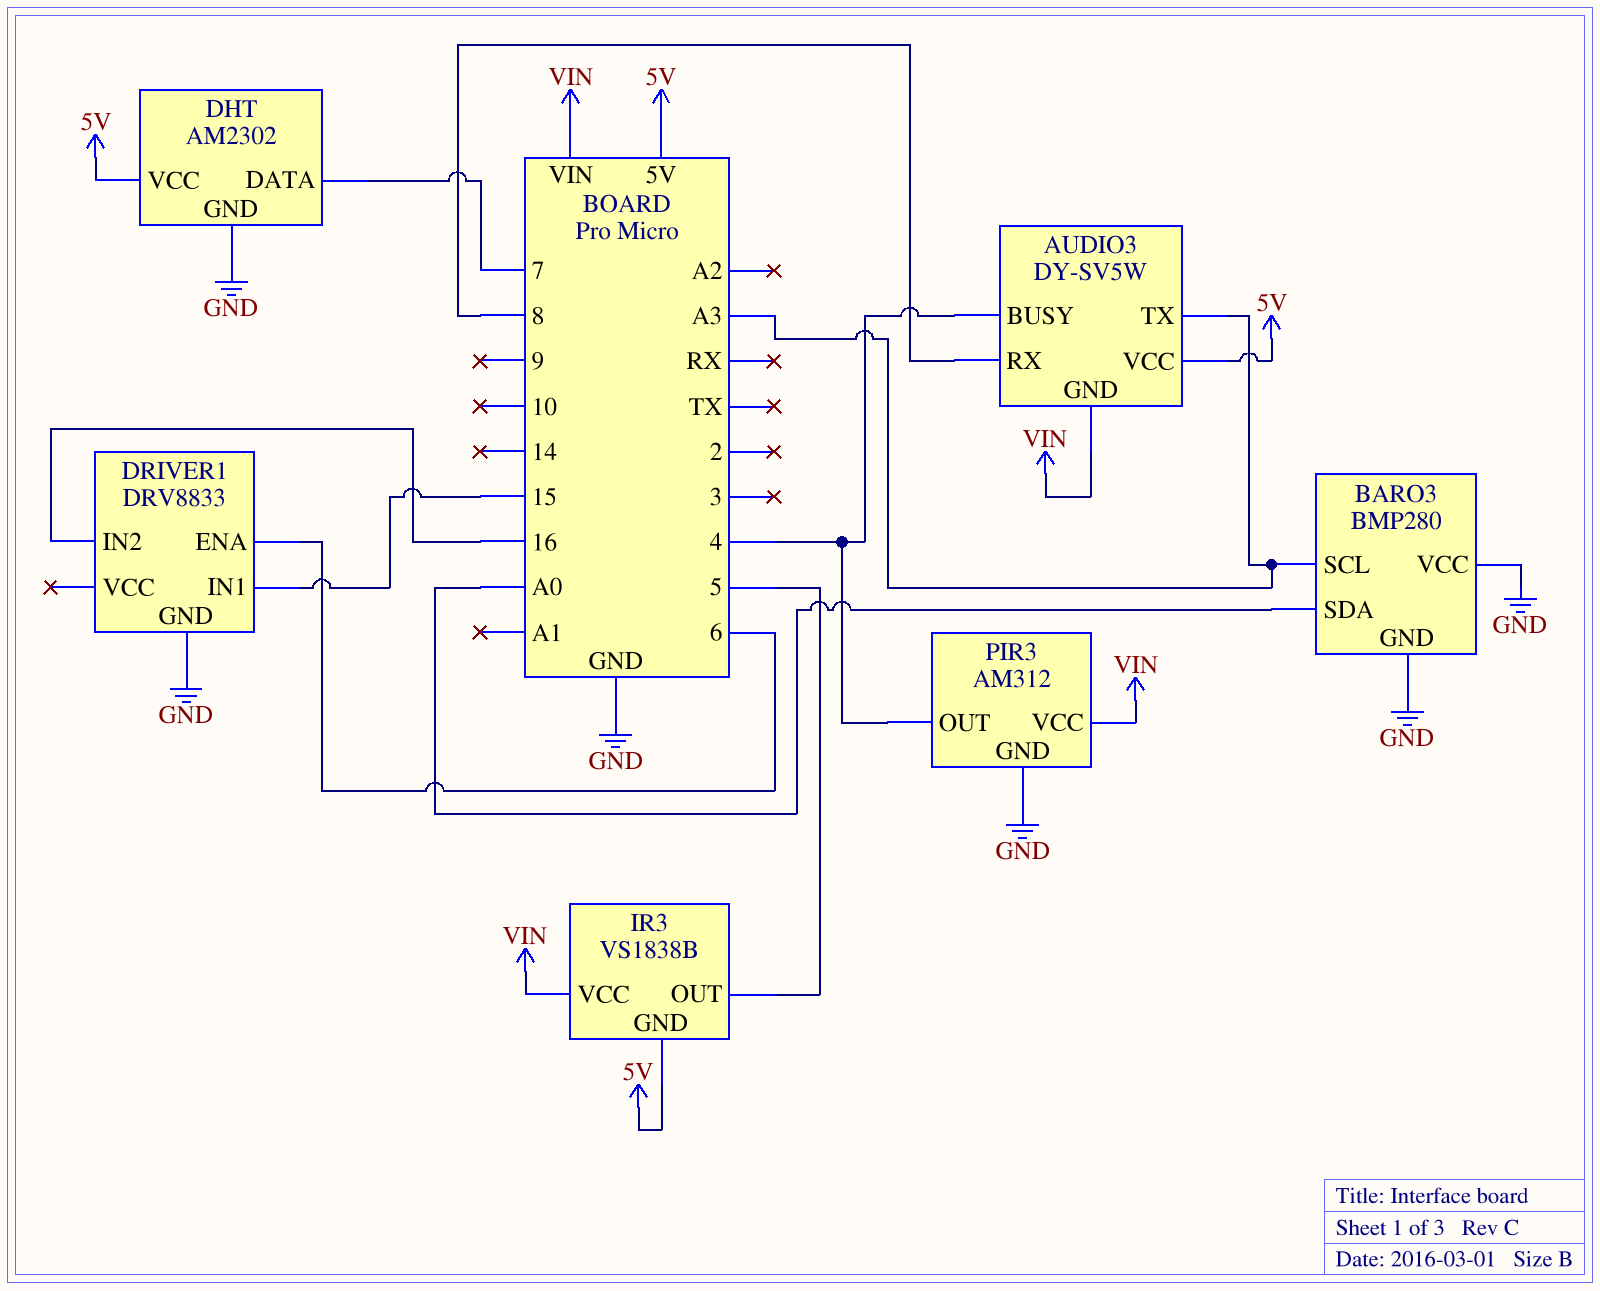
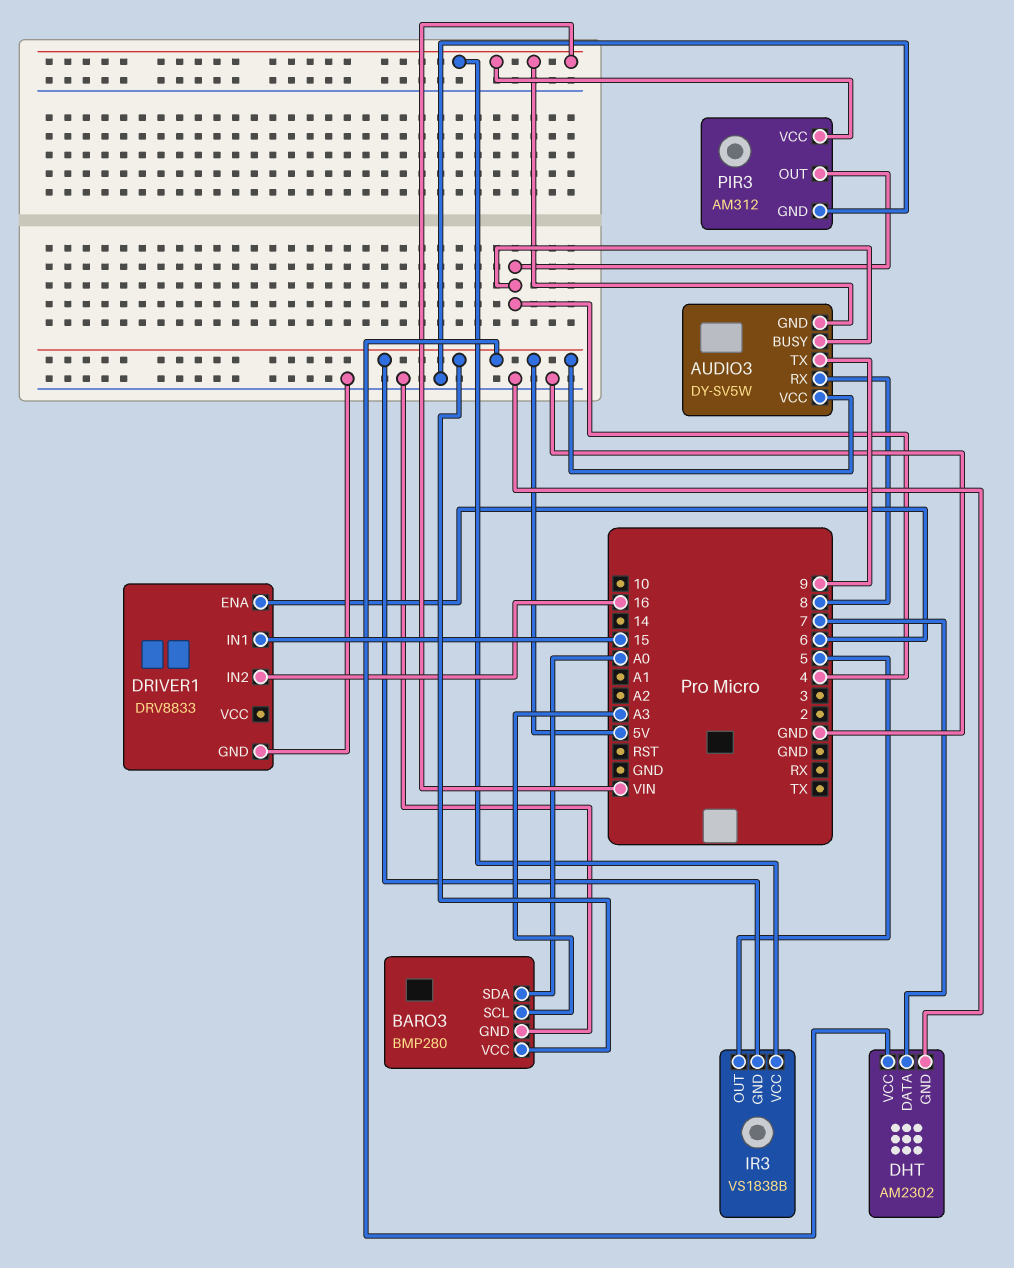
AUDIO3 pin TX: A3 -> 9
BARO3 pin VCC: GND -> 5V

